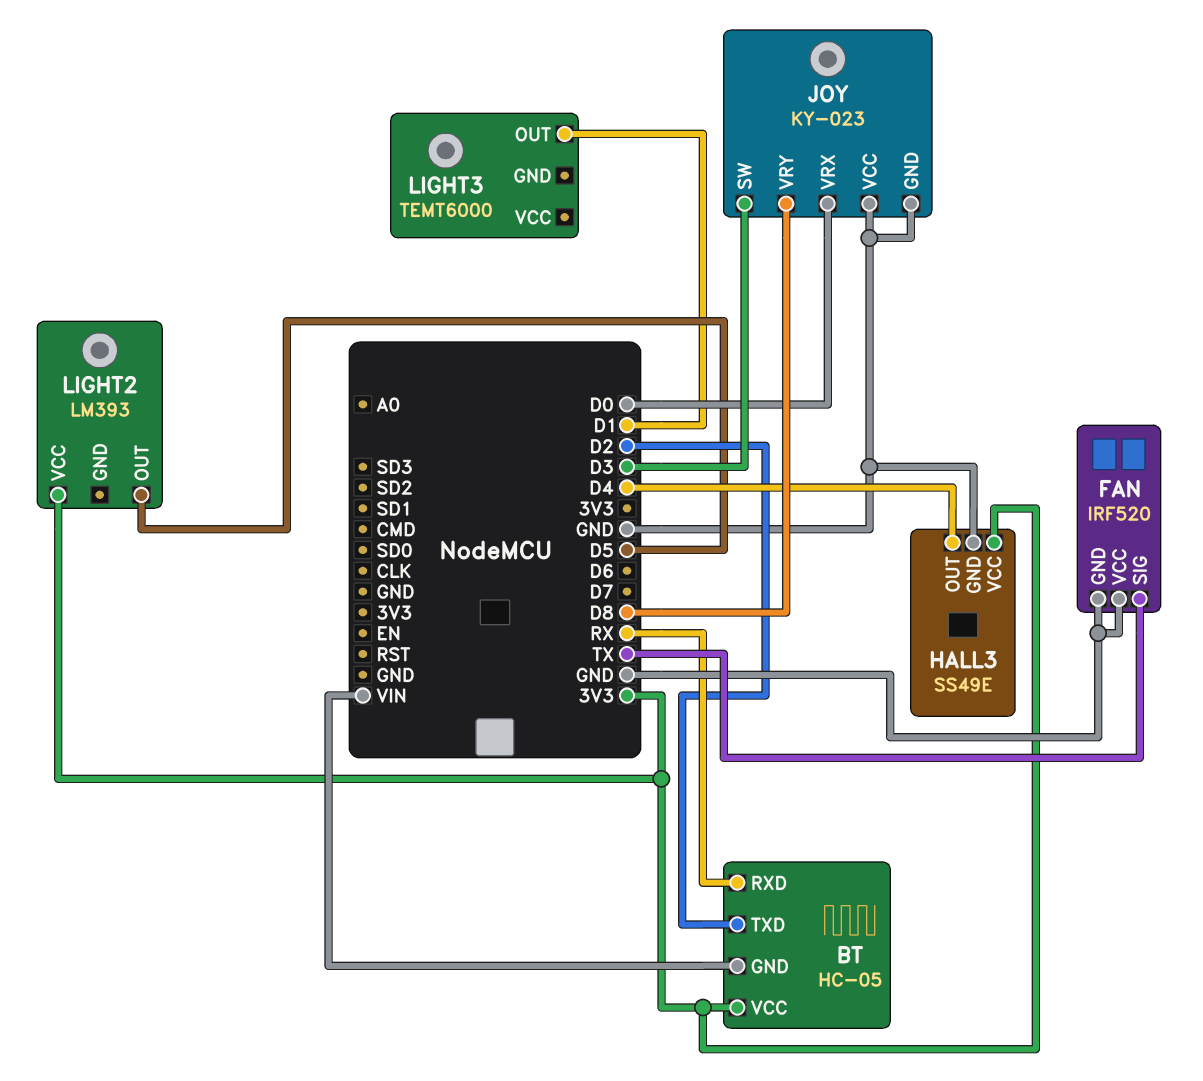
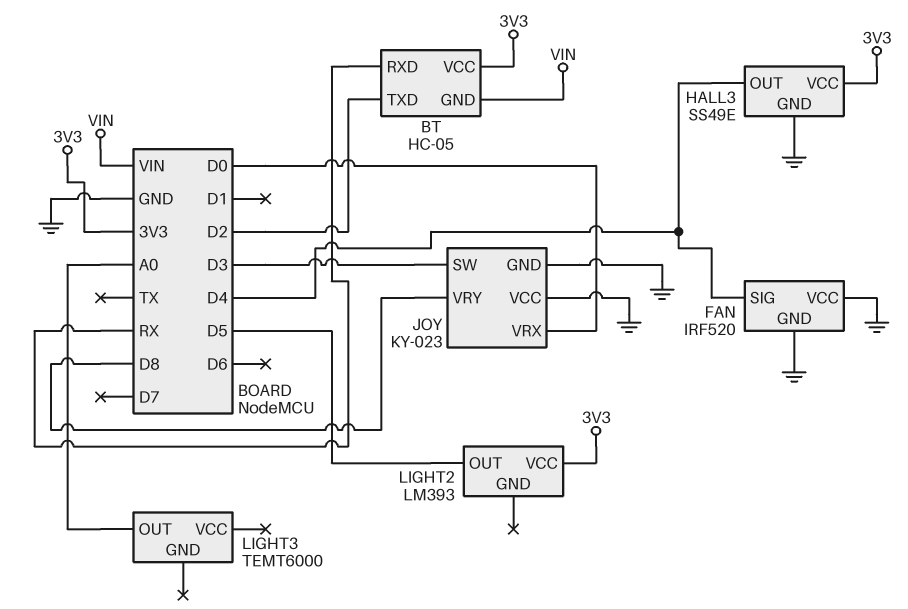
FAN pin SIG: TX -> D4
LIGHT3 pin OUT: D1 -> A0

